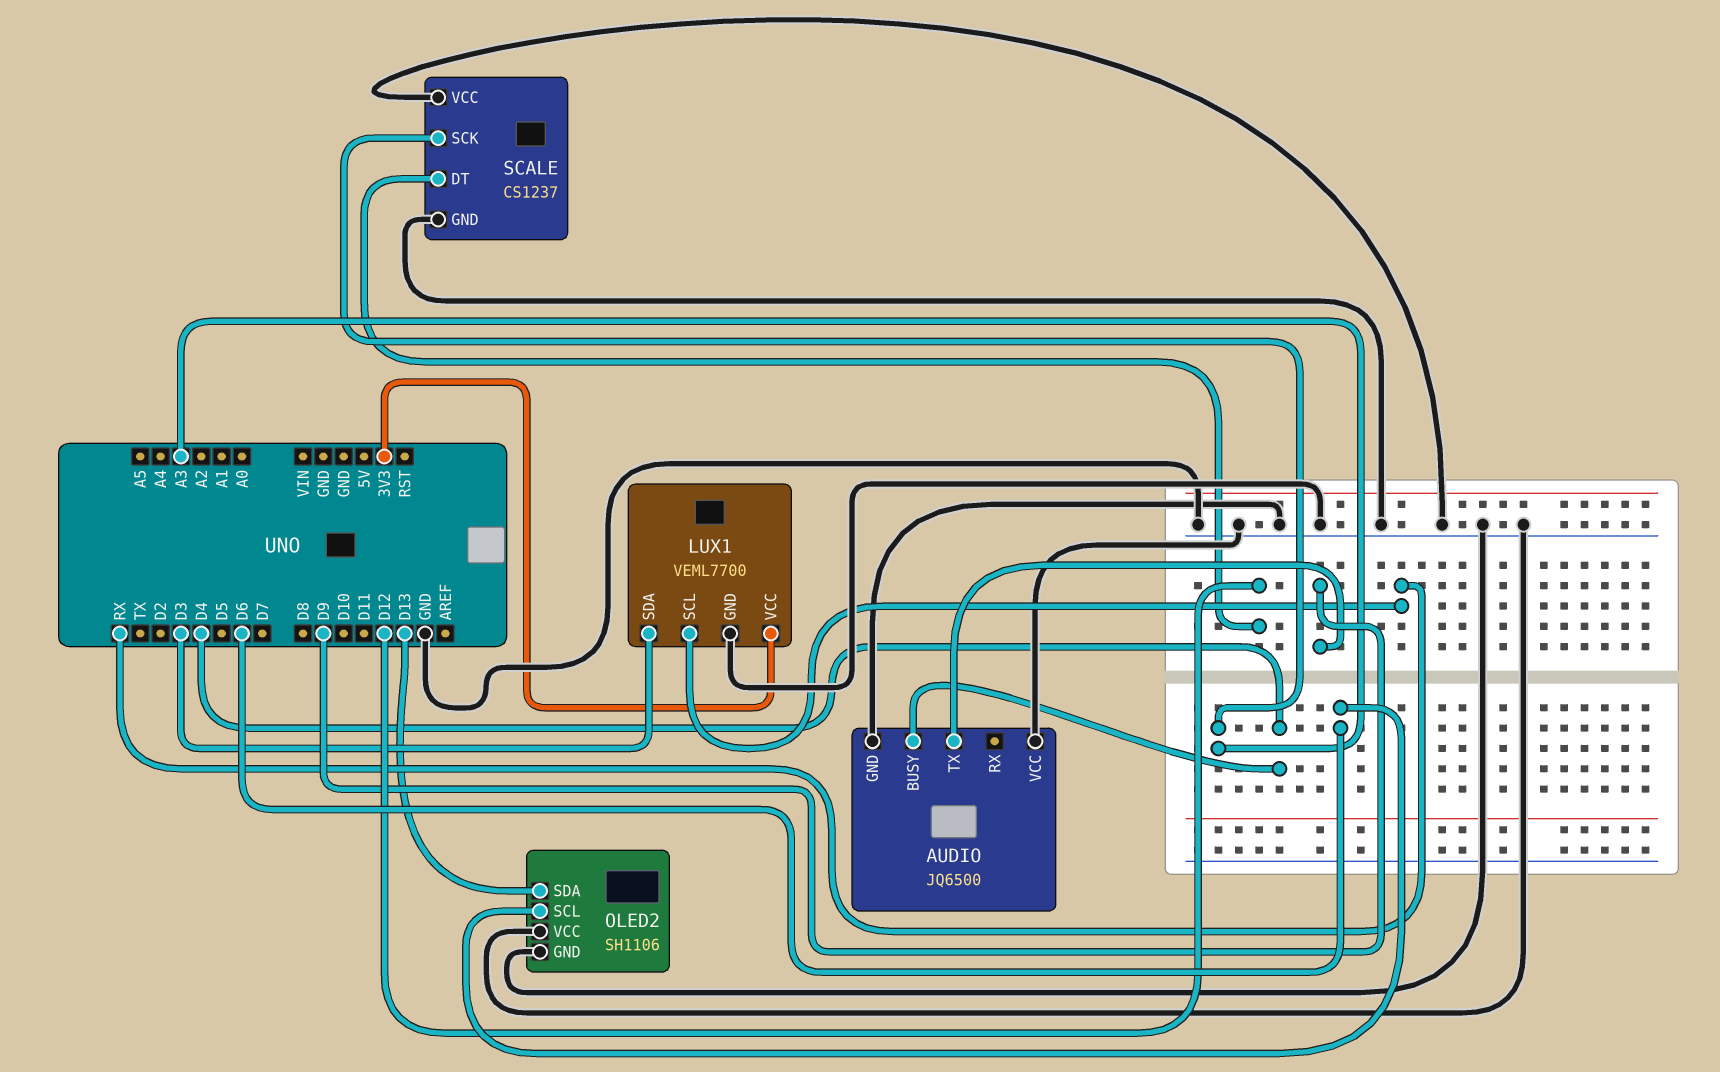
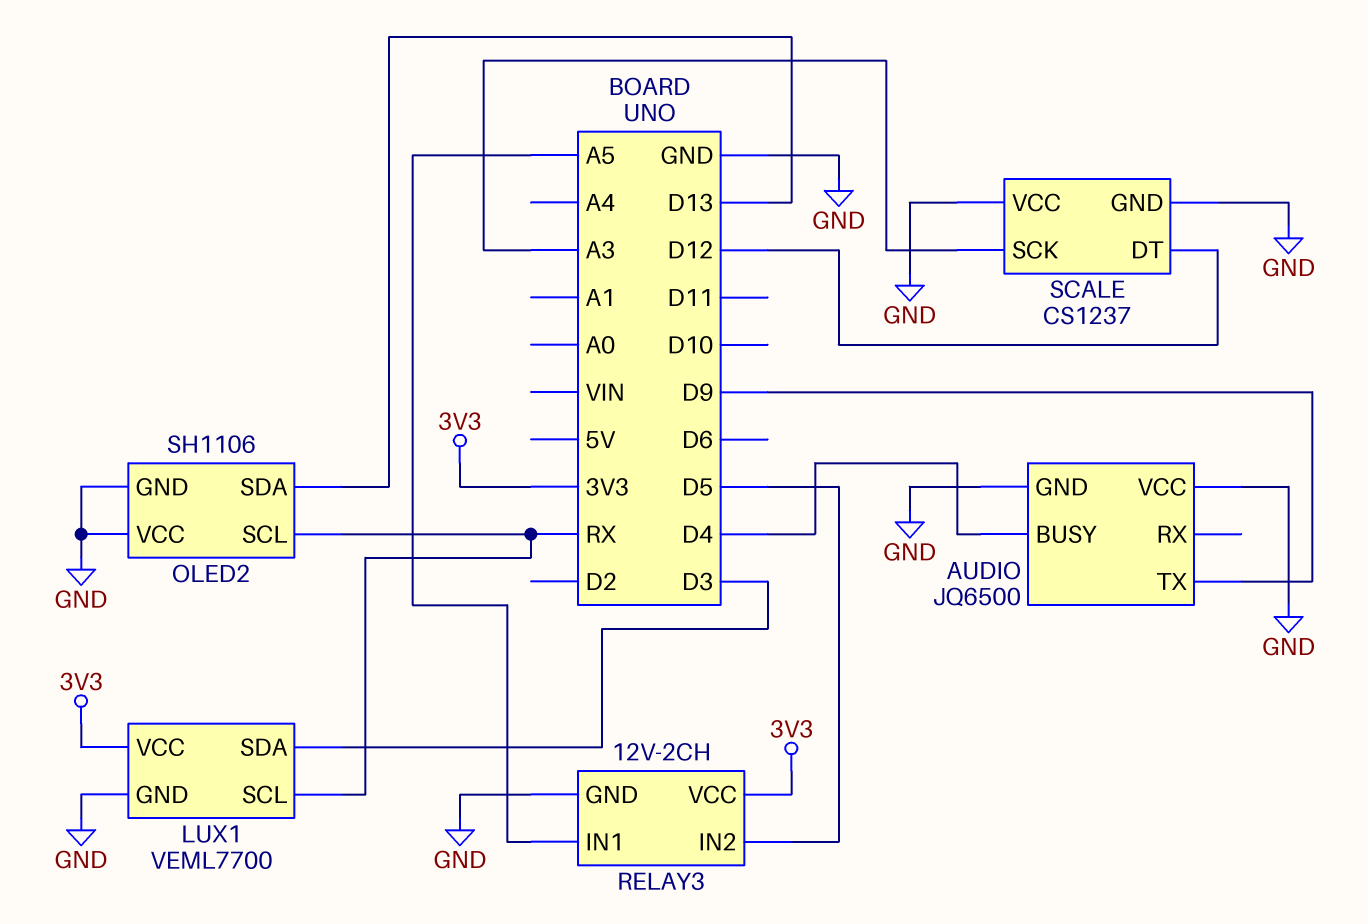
OLED2 pin SCL: D6 -> RX
RELAY3: none -> 12V-2CH
RELAY3 pin GND: none -> GND
RELAY3 pin IN1: none -> A5
RELAY3 pin IN2: none -> D5
RELAY3 pin VCC: none -> 3V3

